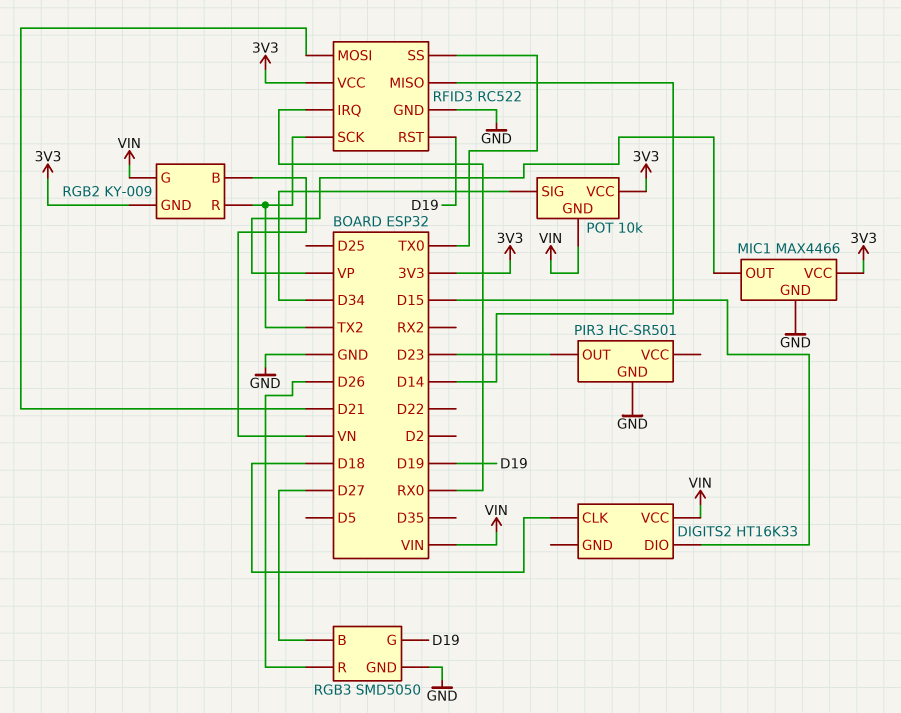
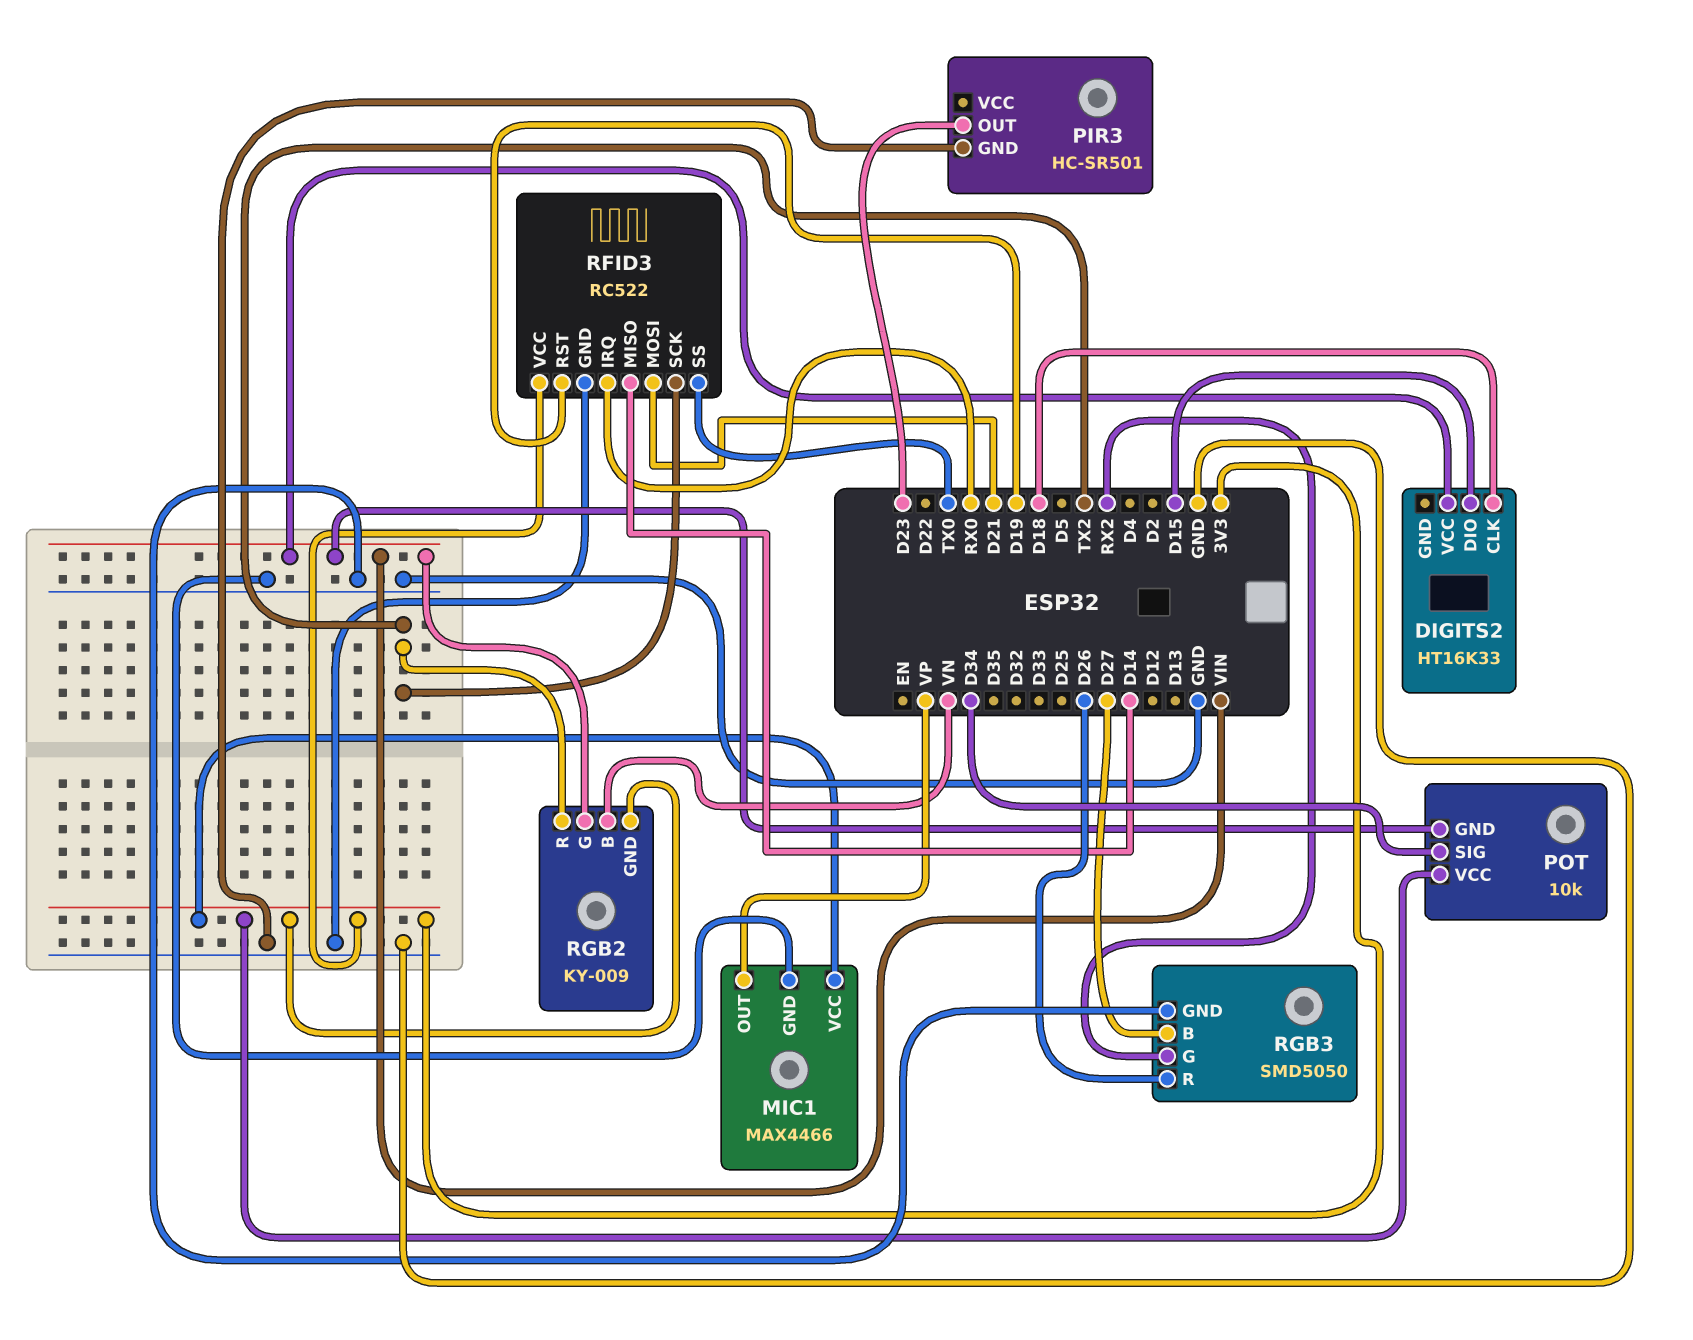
RGB3 pin G: D19 -> RX2

